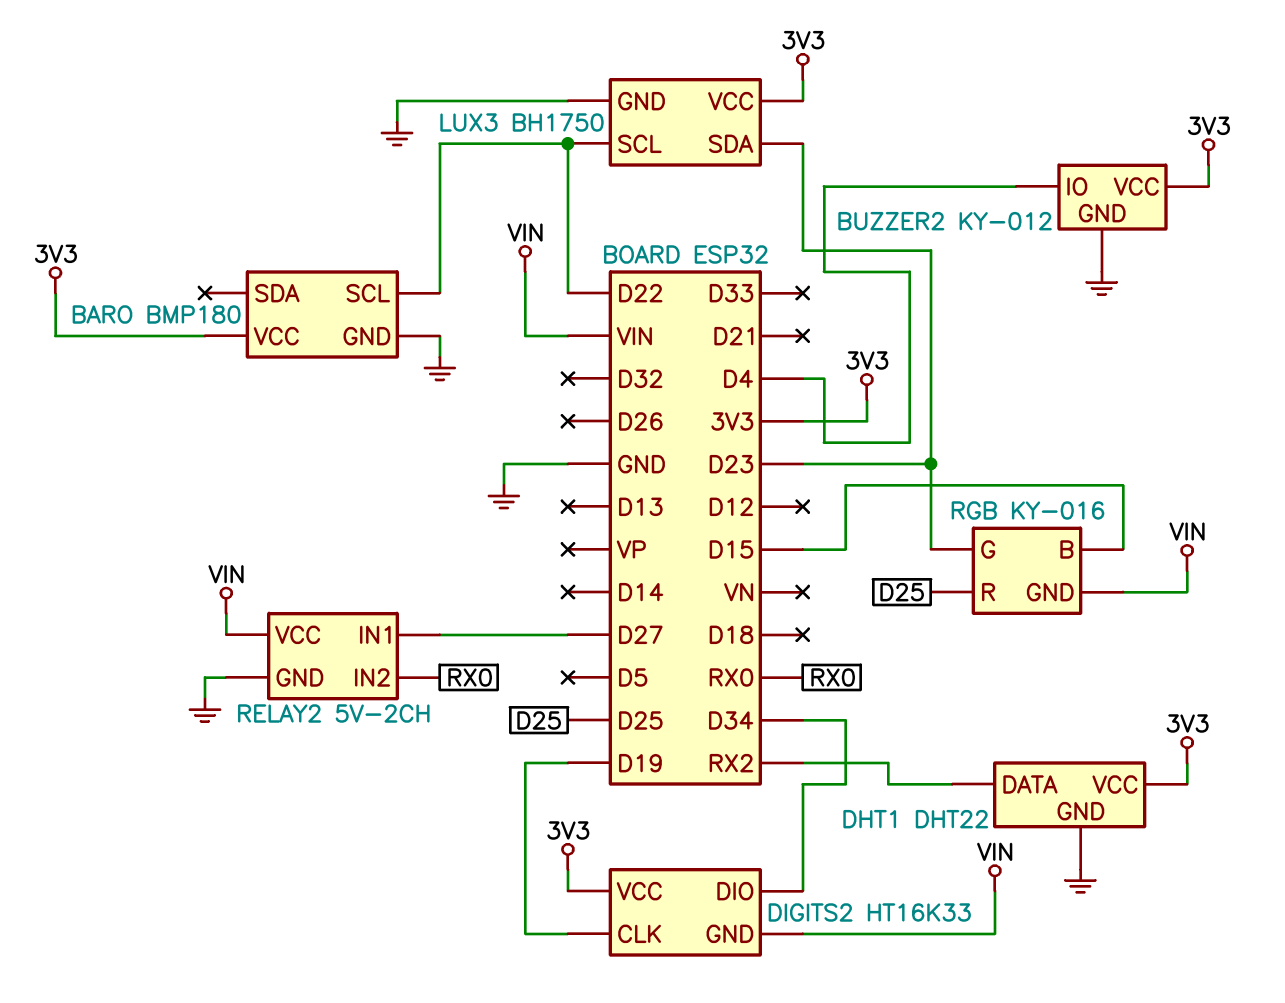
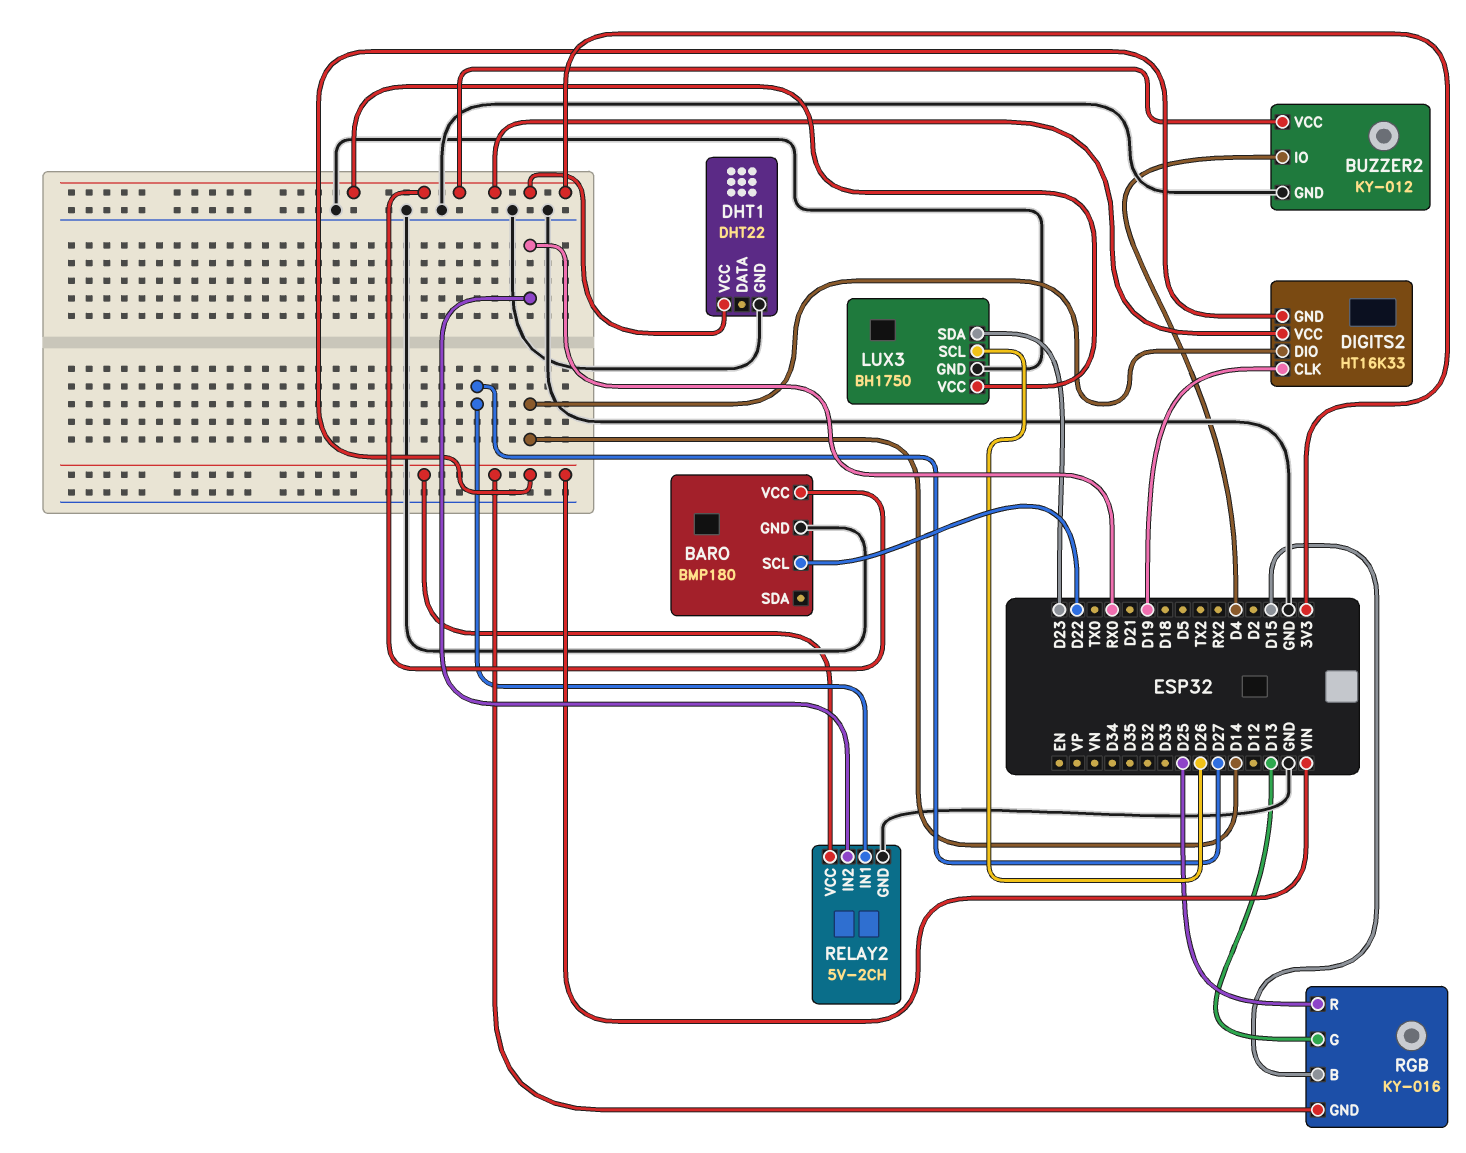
DHT1 pin DATA: RX2 -> none
DIGITS2 pin DIO: D34 -> D14
LUX3 pin SCL: D22 -> D26
RGB pin G: D23 -> D13

